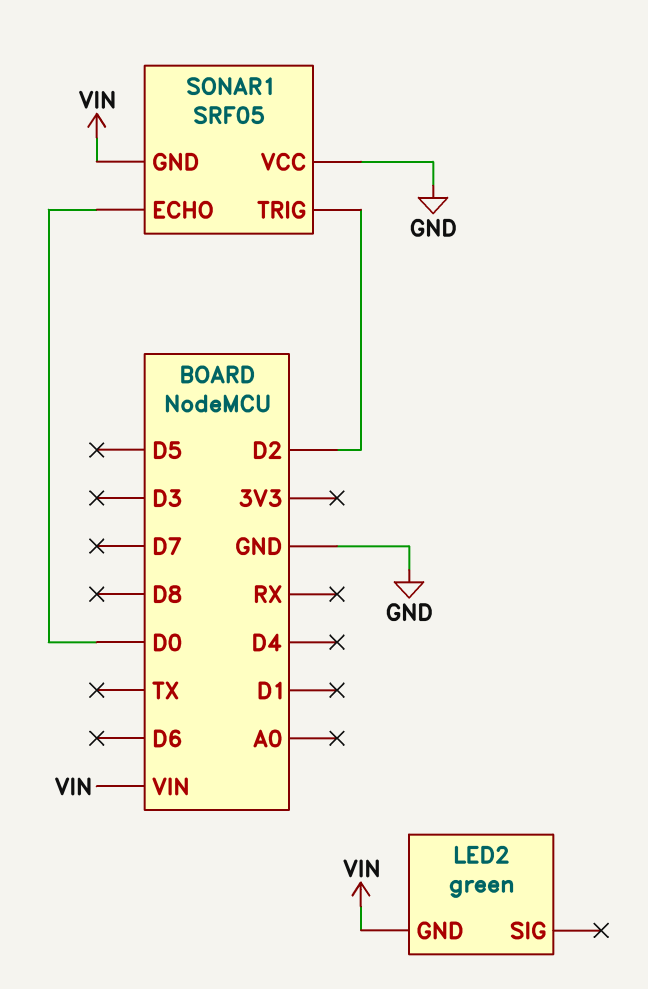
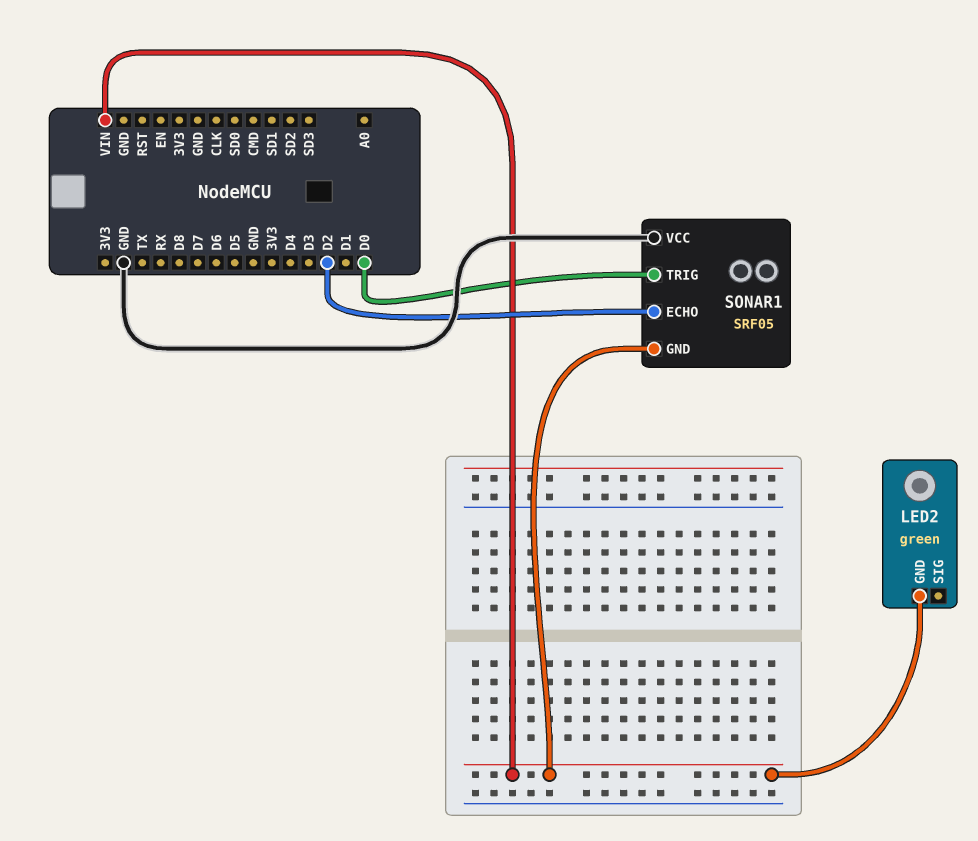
SONAR1 pin ECHO: D0 -> D2
SONAR1 pin TRIG: D2 -> D0

